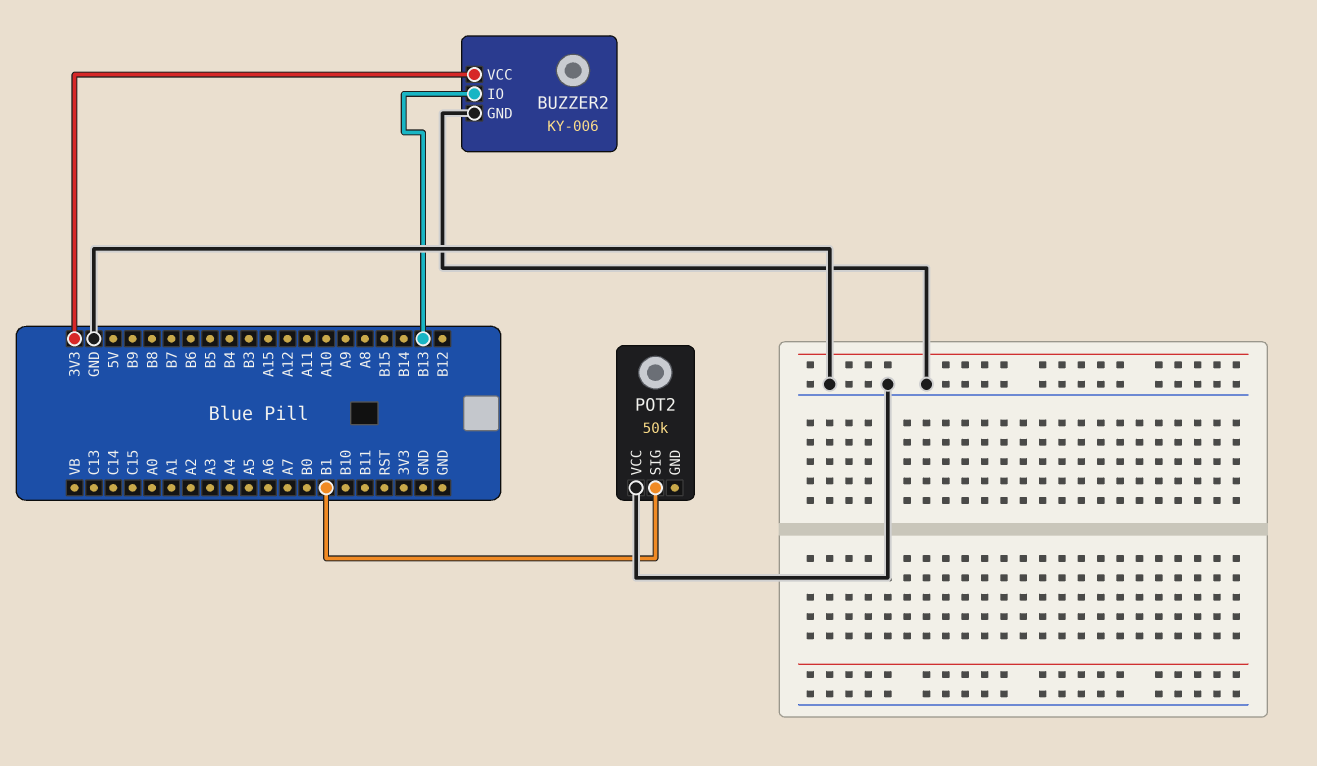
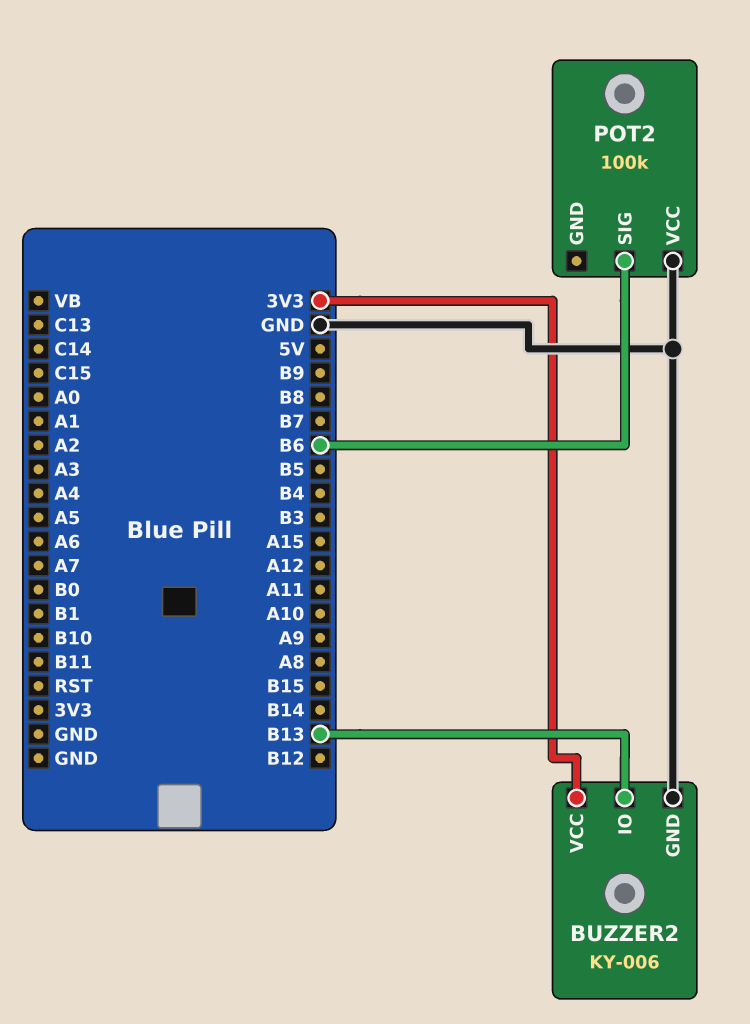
POT2: 50k -> 100k
POT2 pin SIG: B1 -> B6

